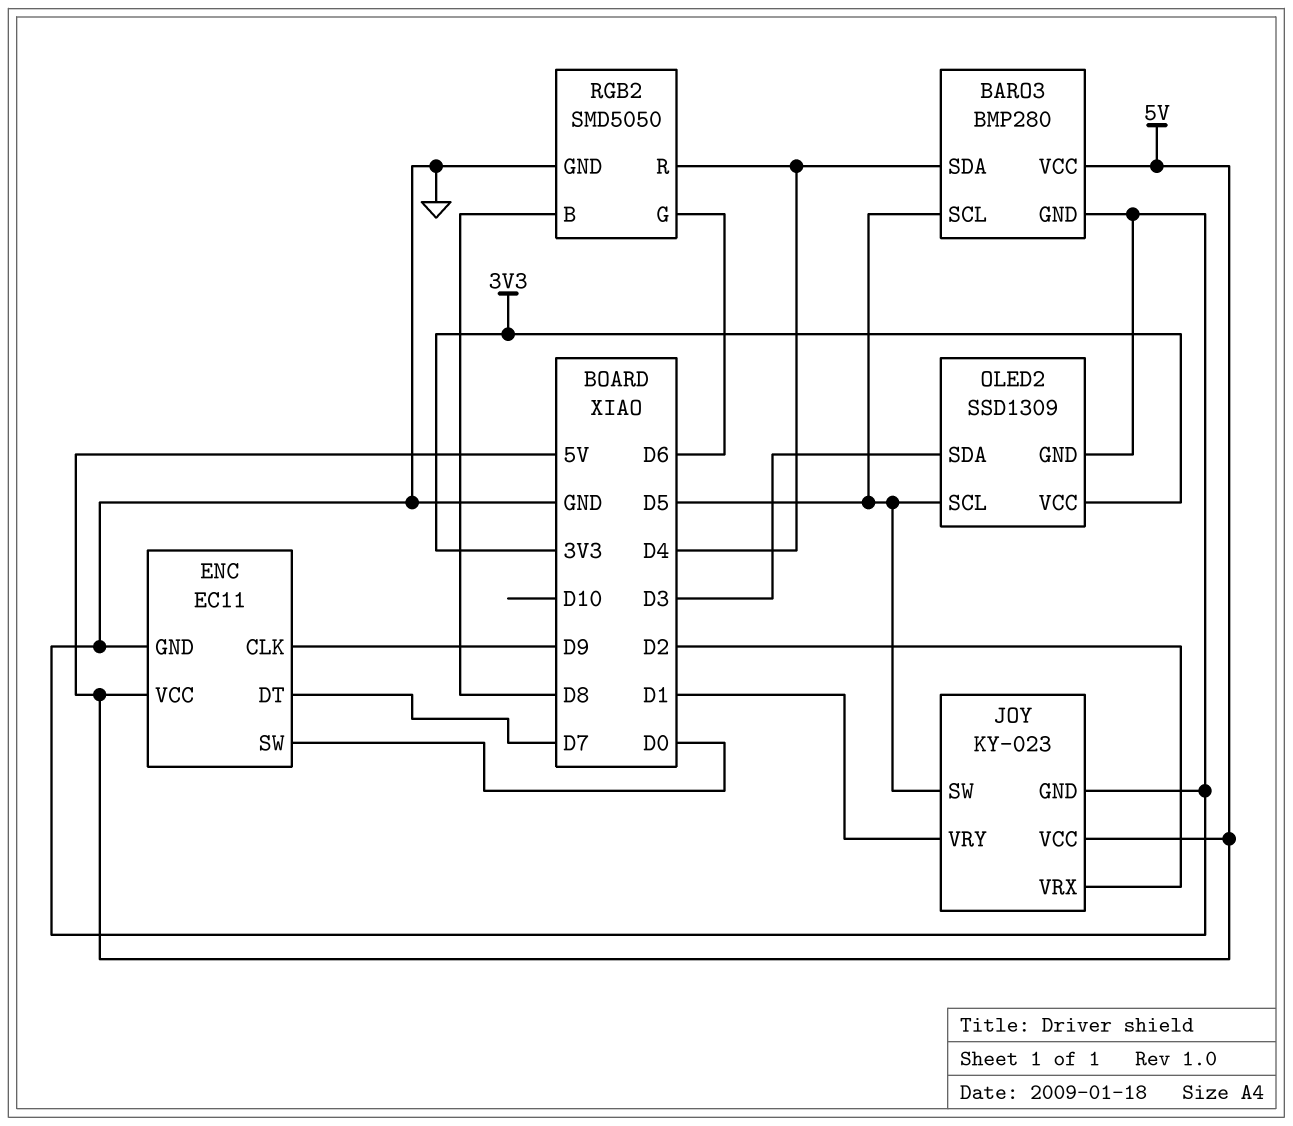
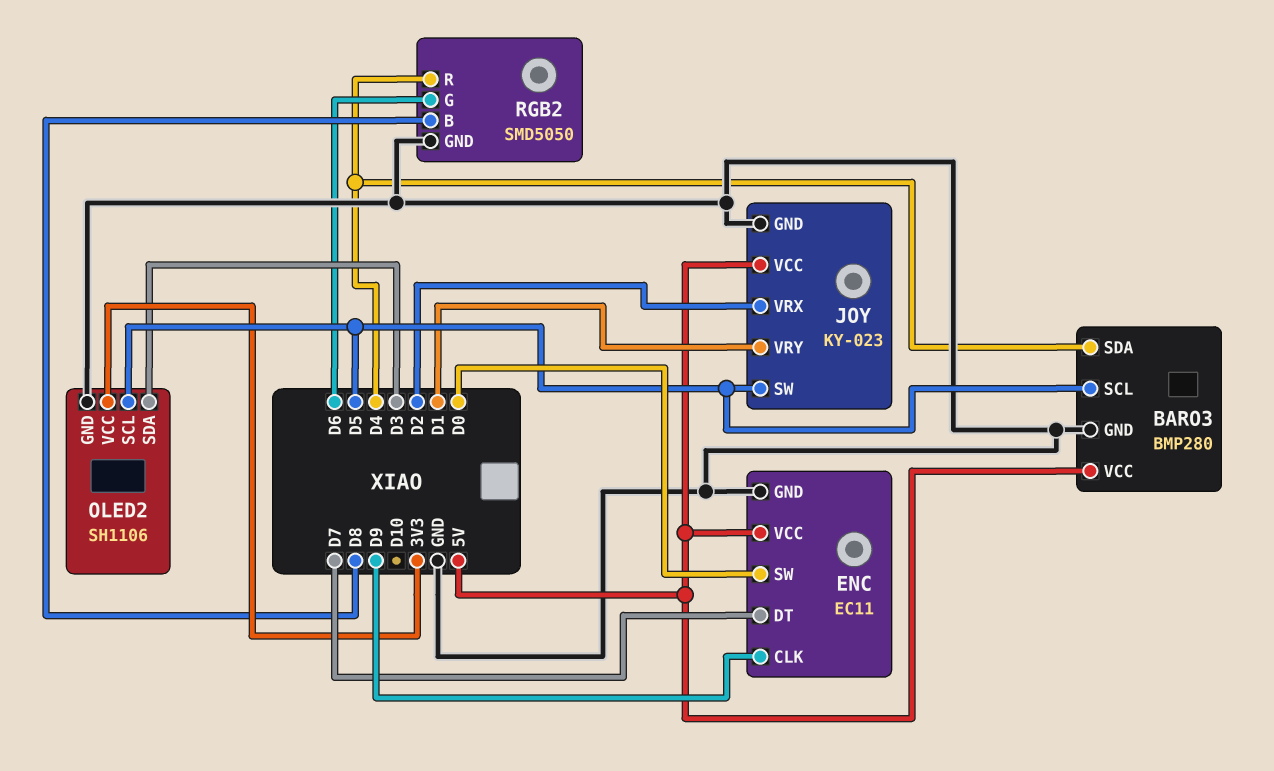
OLED2: SSD1309 -> SH1106

